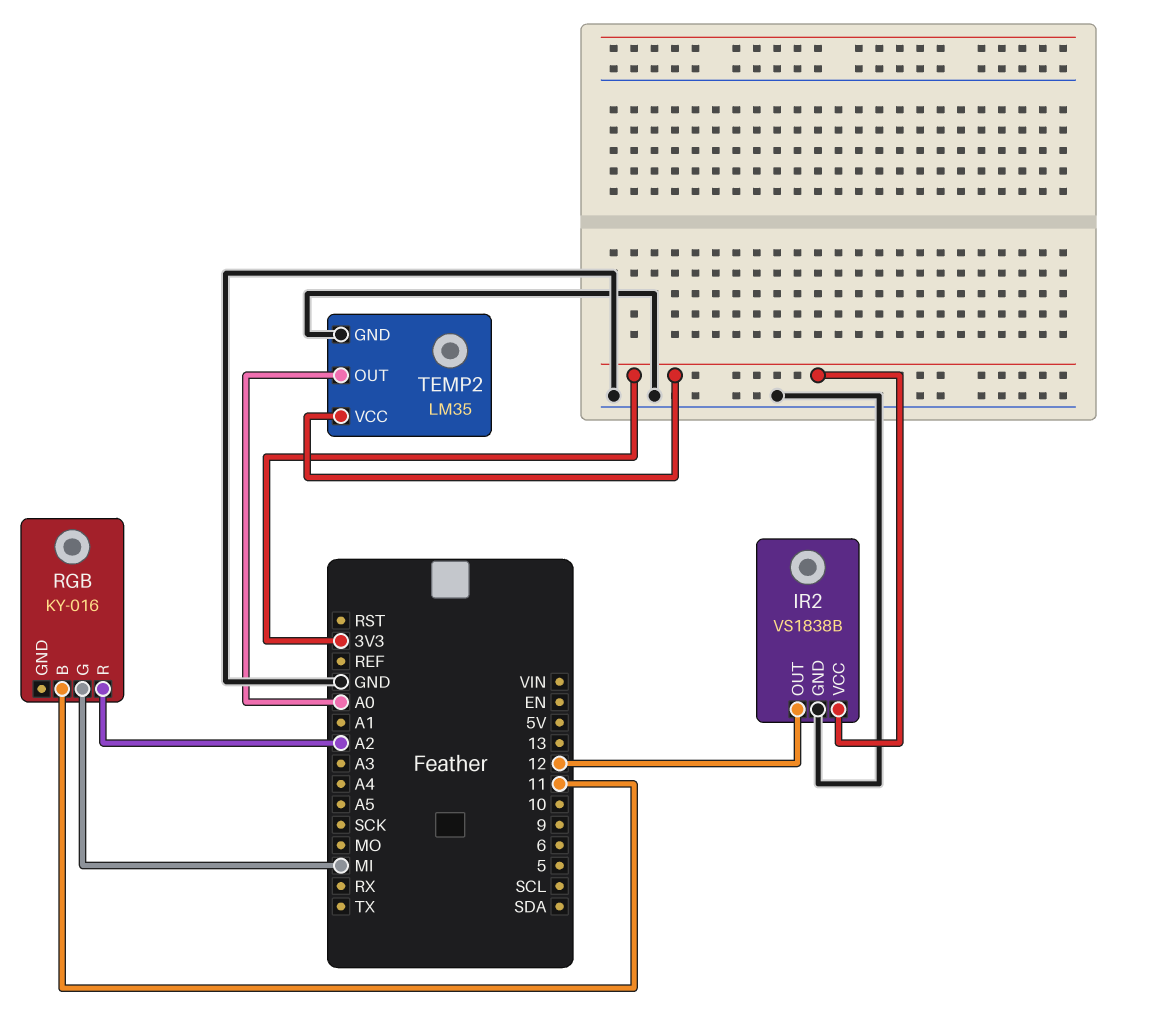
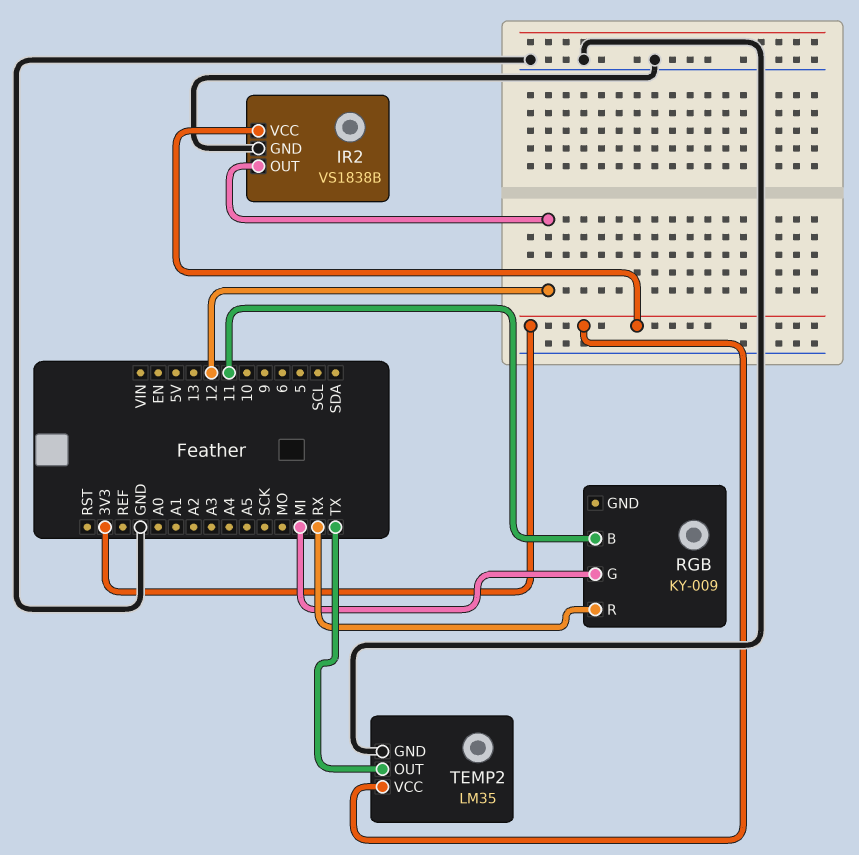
RGB: KY-016 -> KY-009
RGB pin R: A2 -> RX
TEMP2 pin OUT: A0 -> TX

